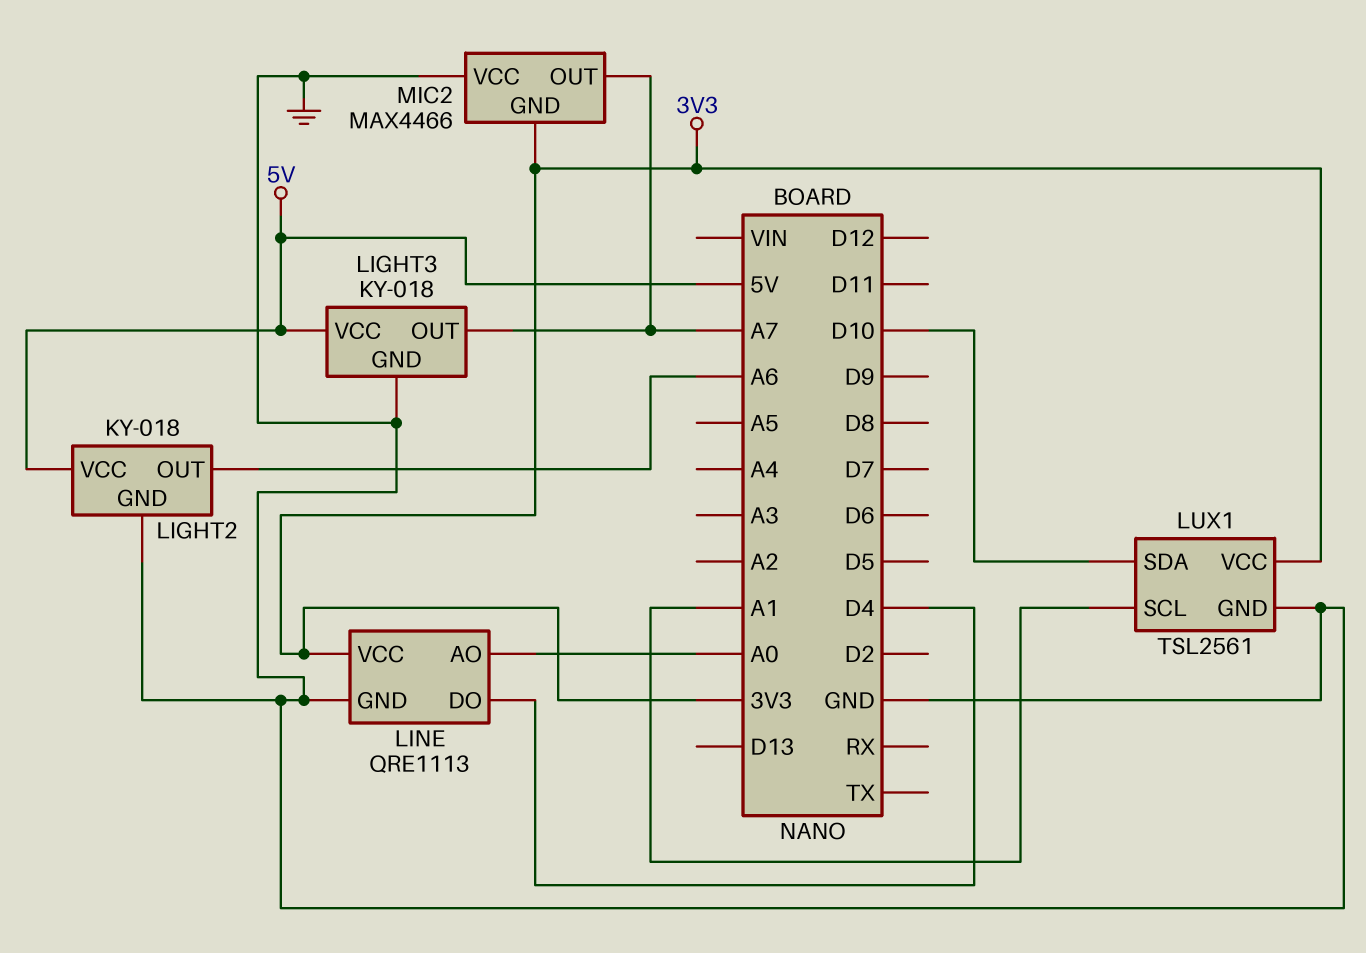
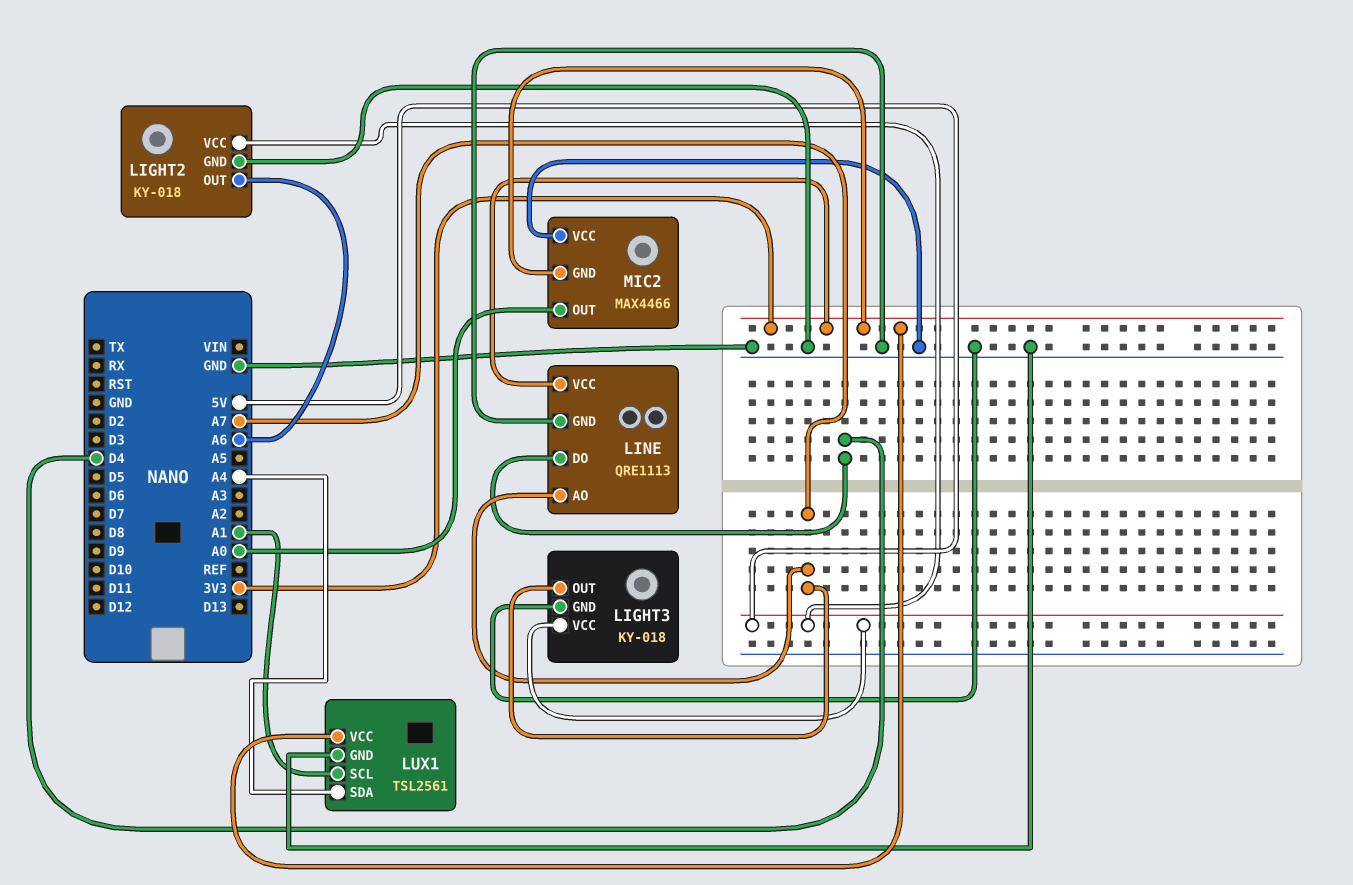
LINE pin AO: A0 -> A7
LUX1 pin SDA: D10 -> A4
MIC2 pin OUT: A7 -> A0

